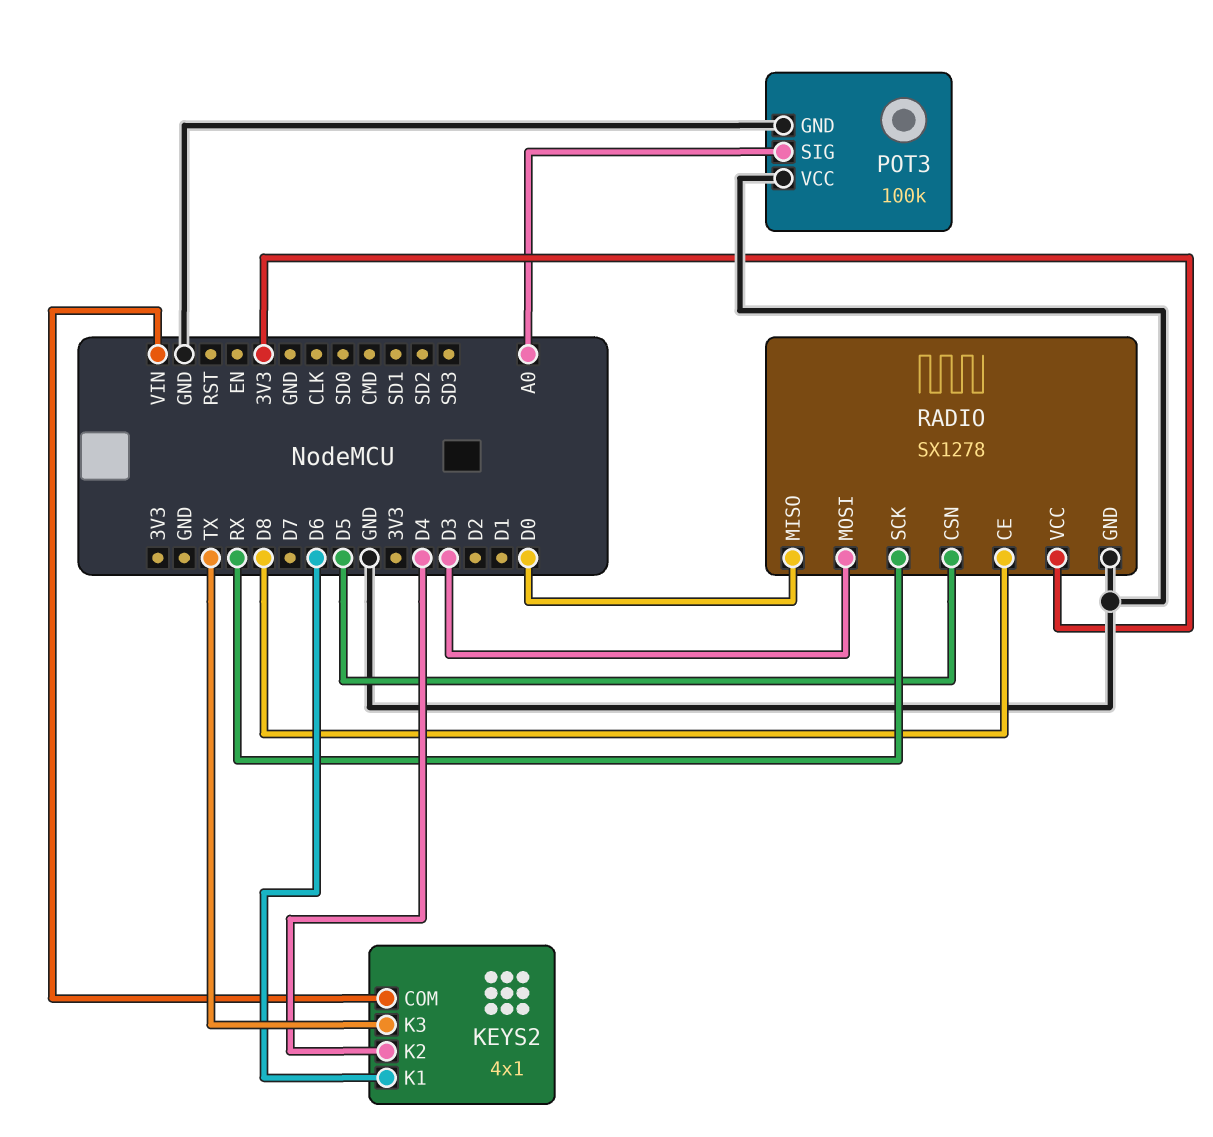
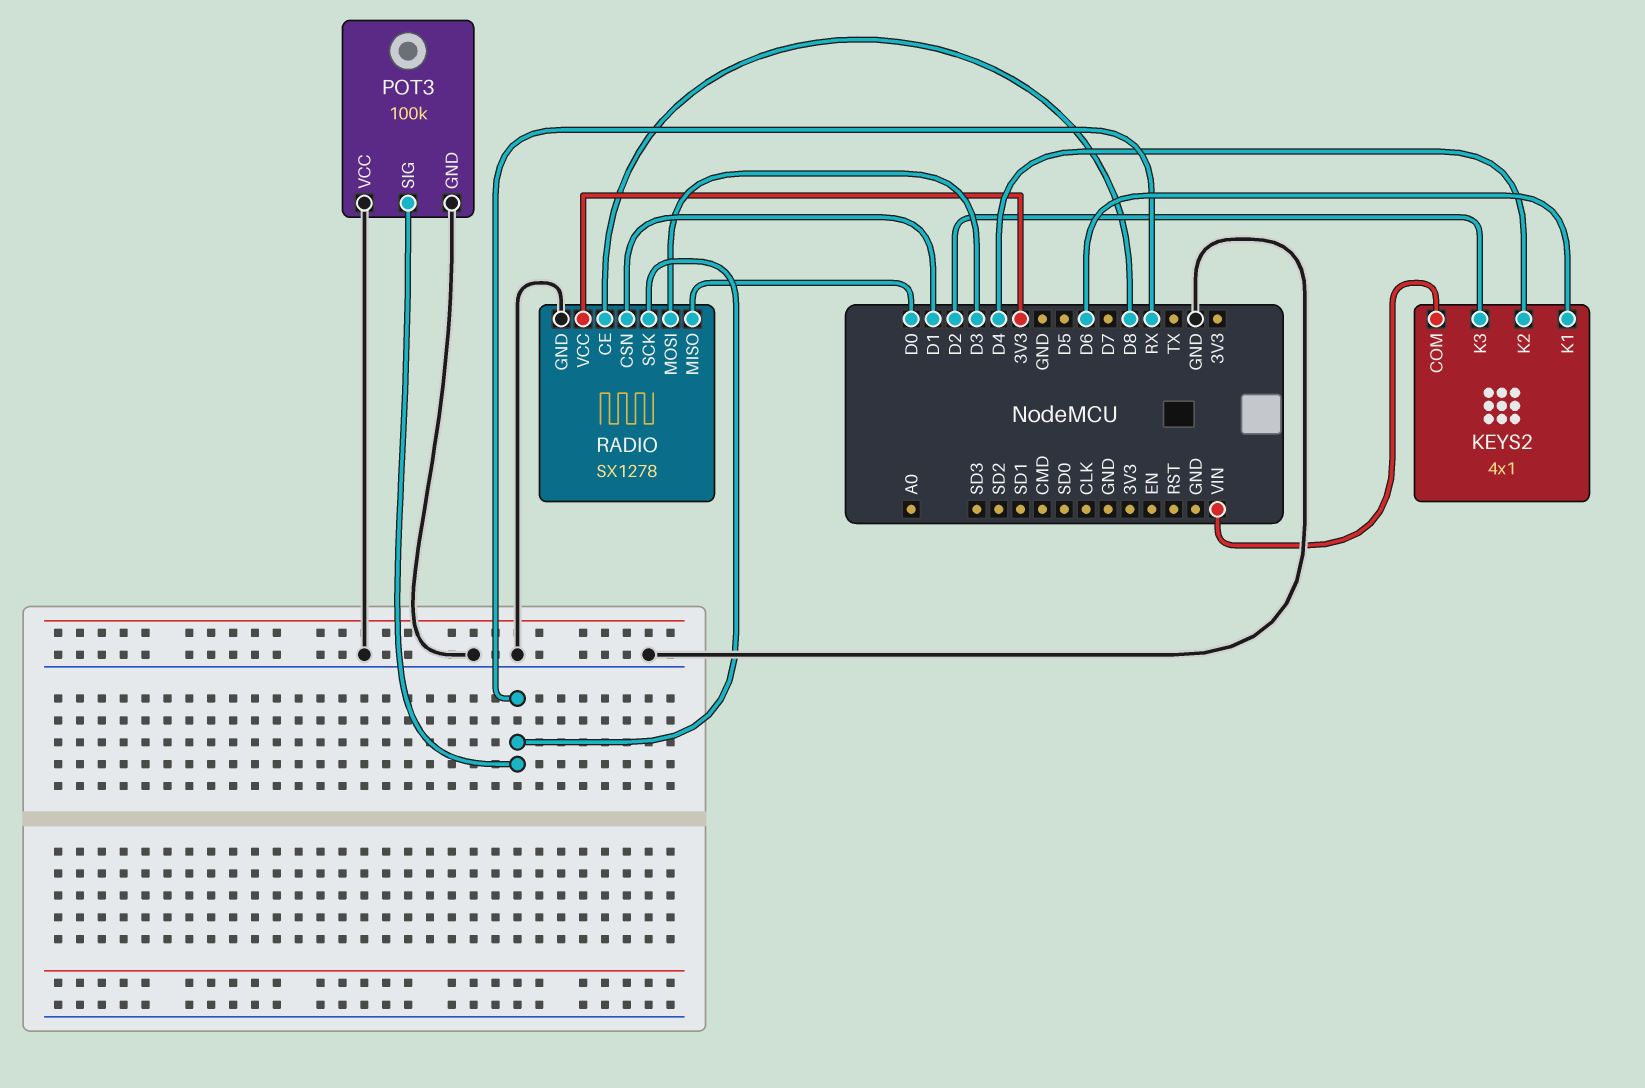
KEYS2 pin K3: TX -> D2
POT3 pin SIG: A0 -> RX
RADIO pin CSN: D5 -> D1

